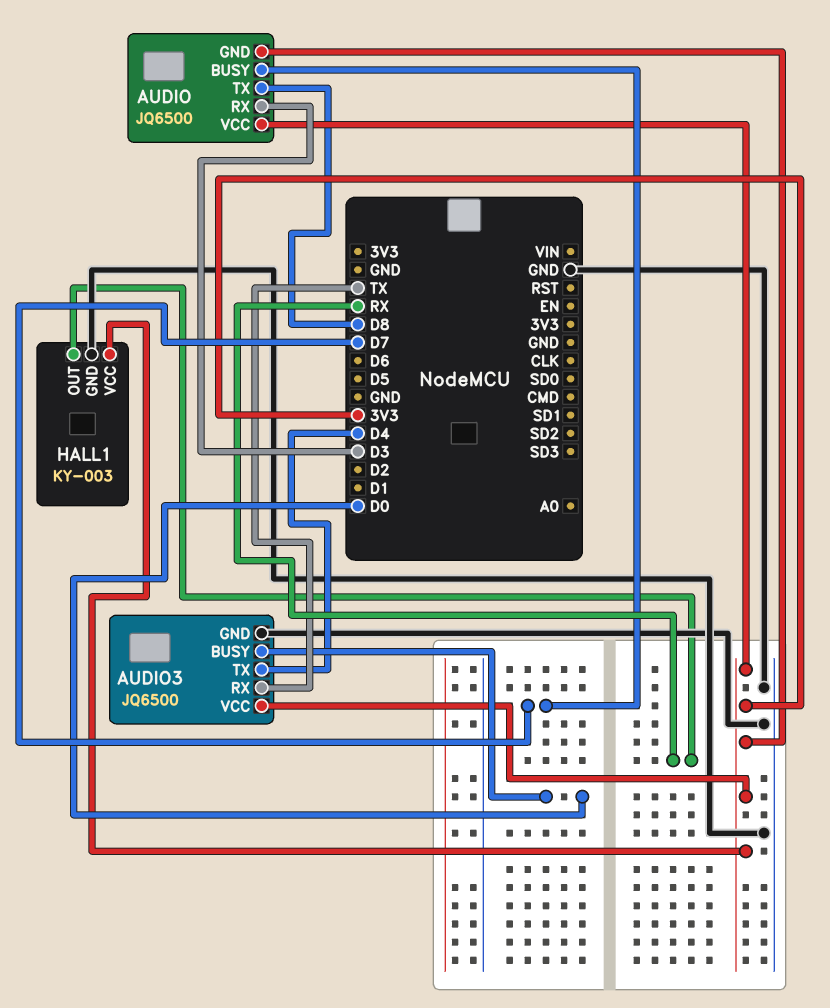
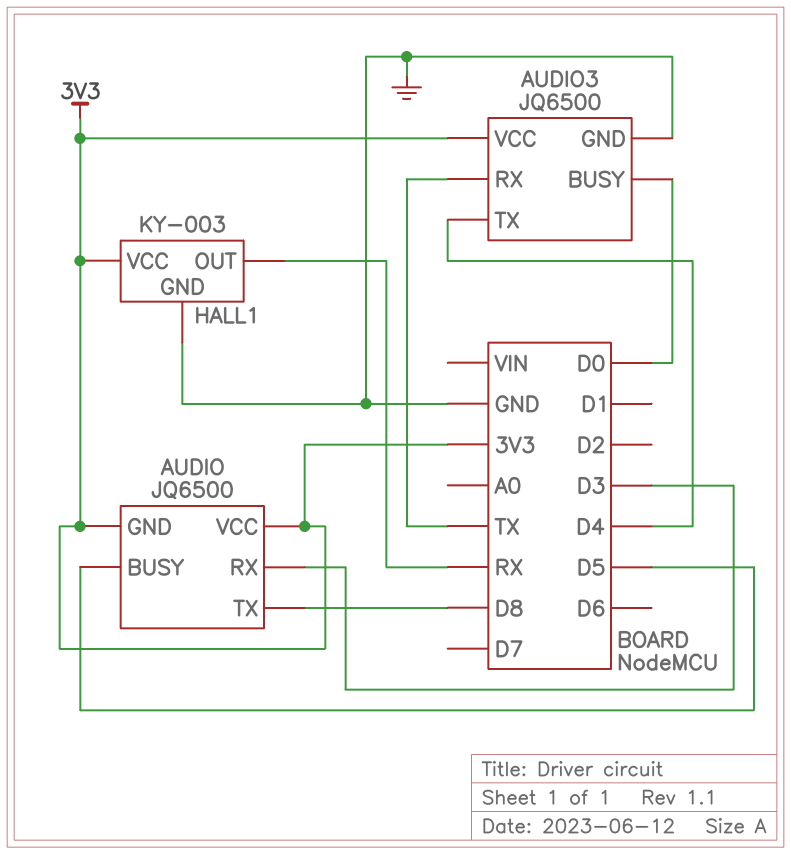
AUDIO pin BUSY: D7 -> D5

